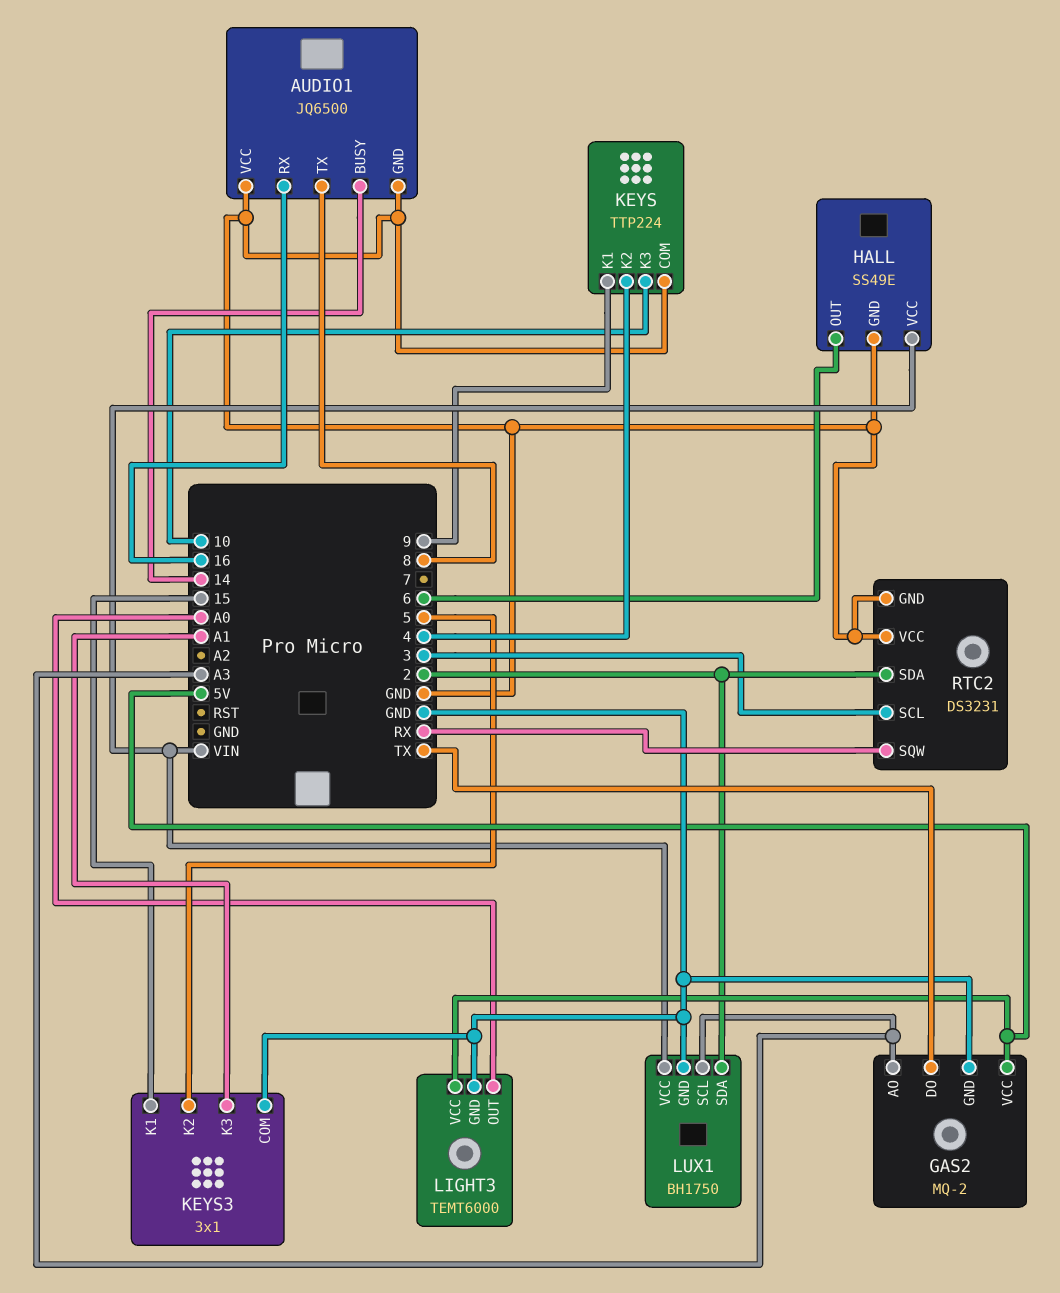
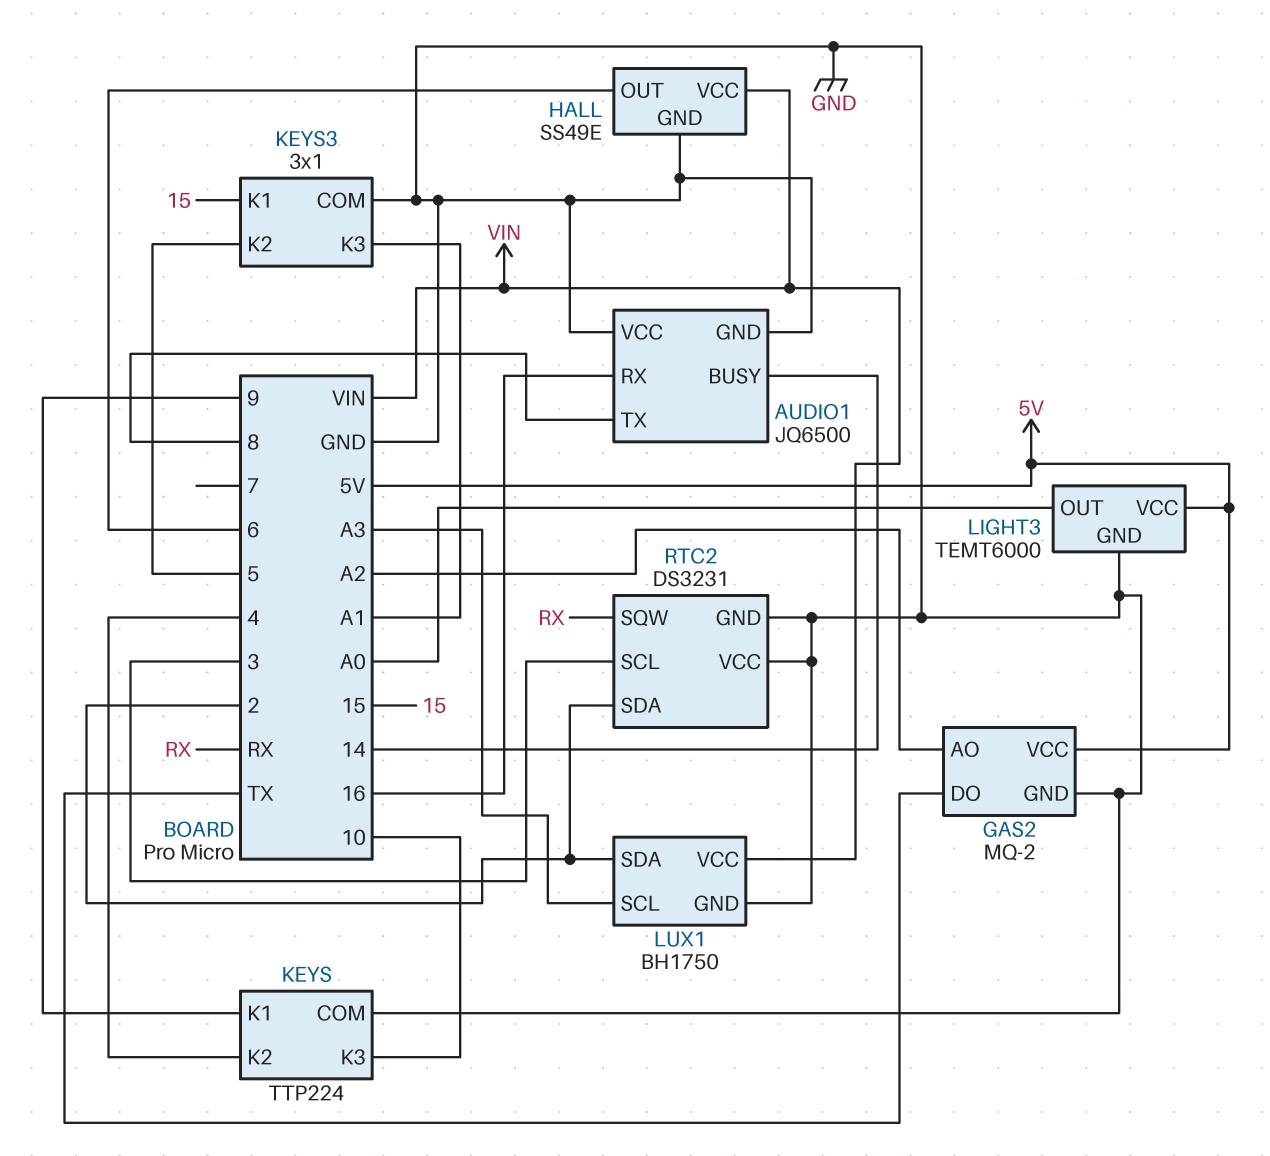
GAS2 pin AO: A3 -> A2

